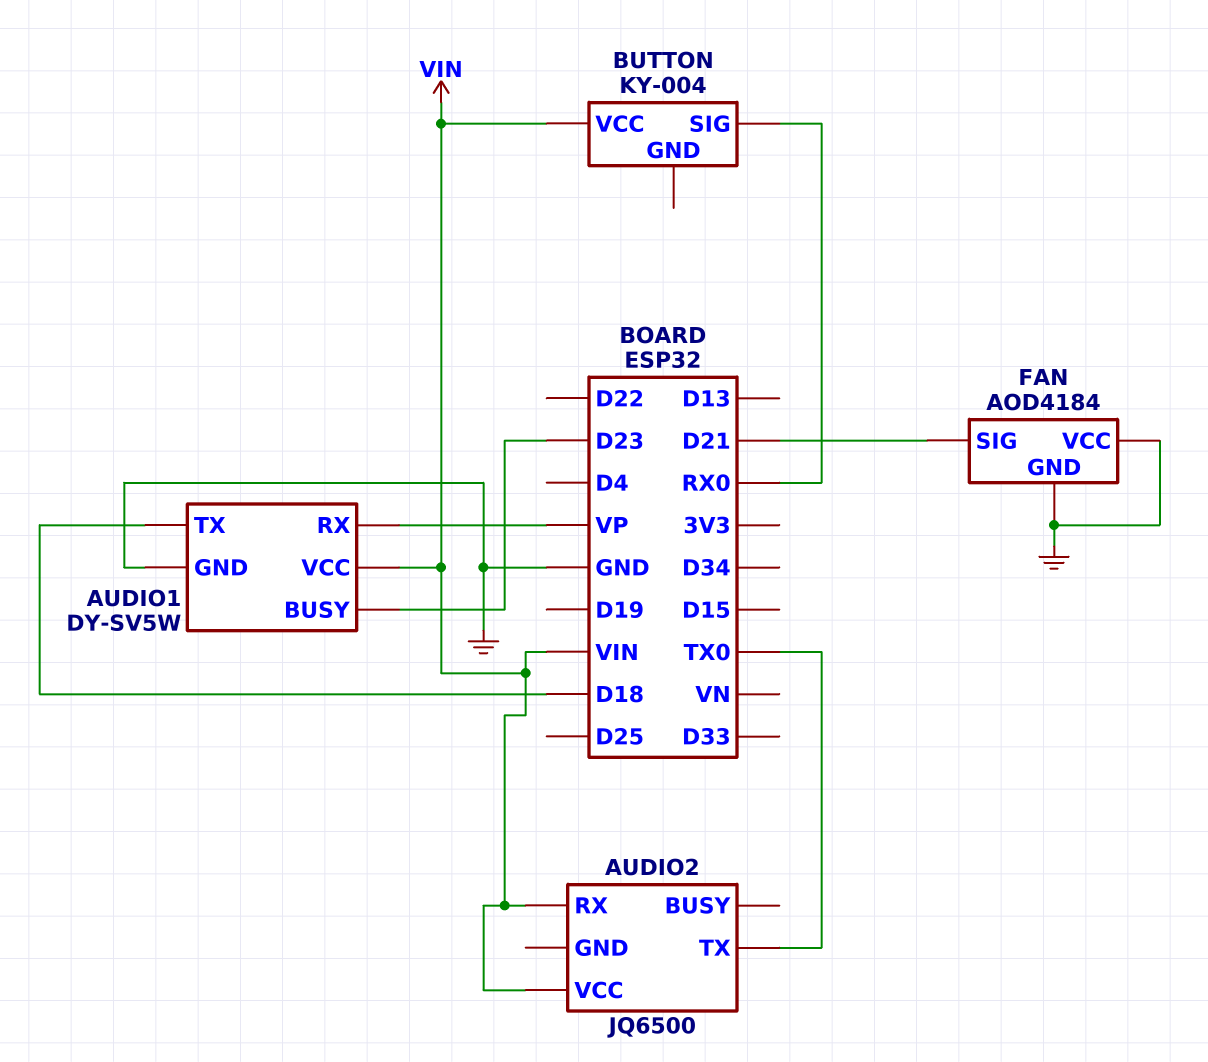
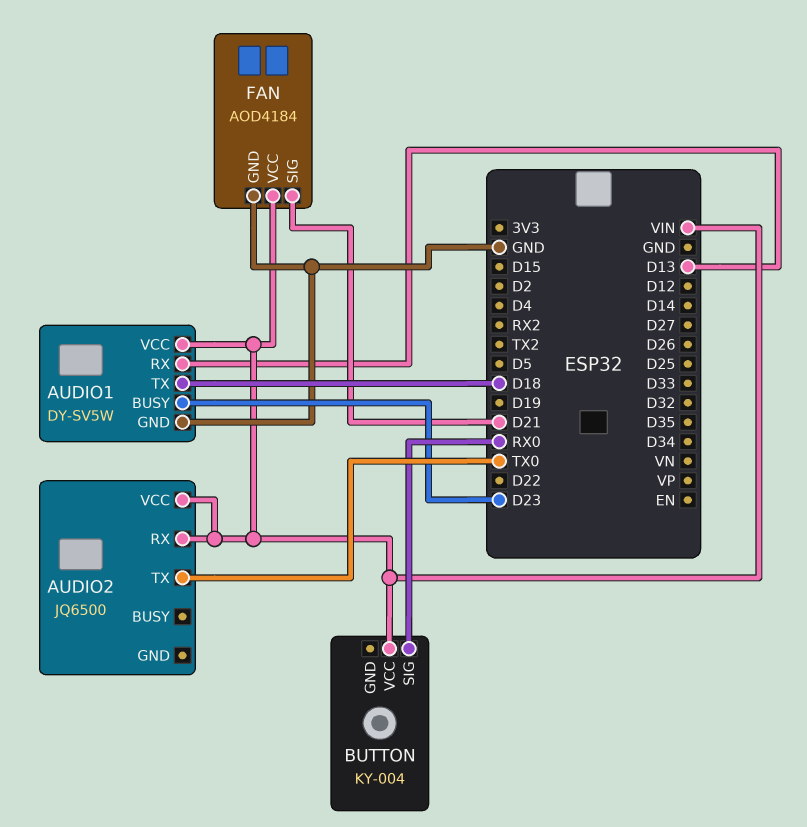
AUDIO1 pin RX: VP -> D13
FAN pin VCC: GND -> VIN

